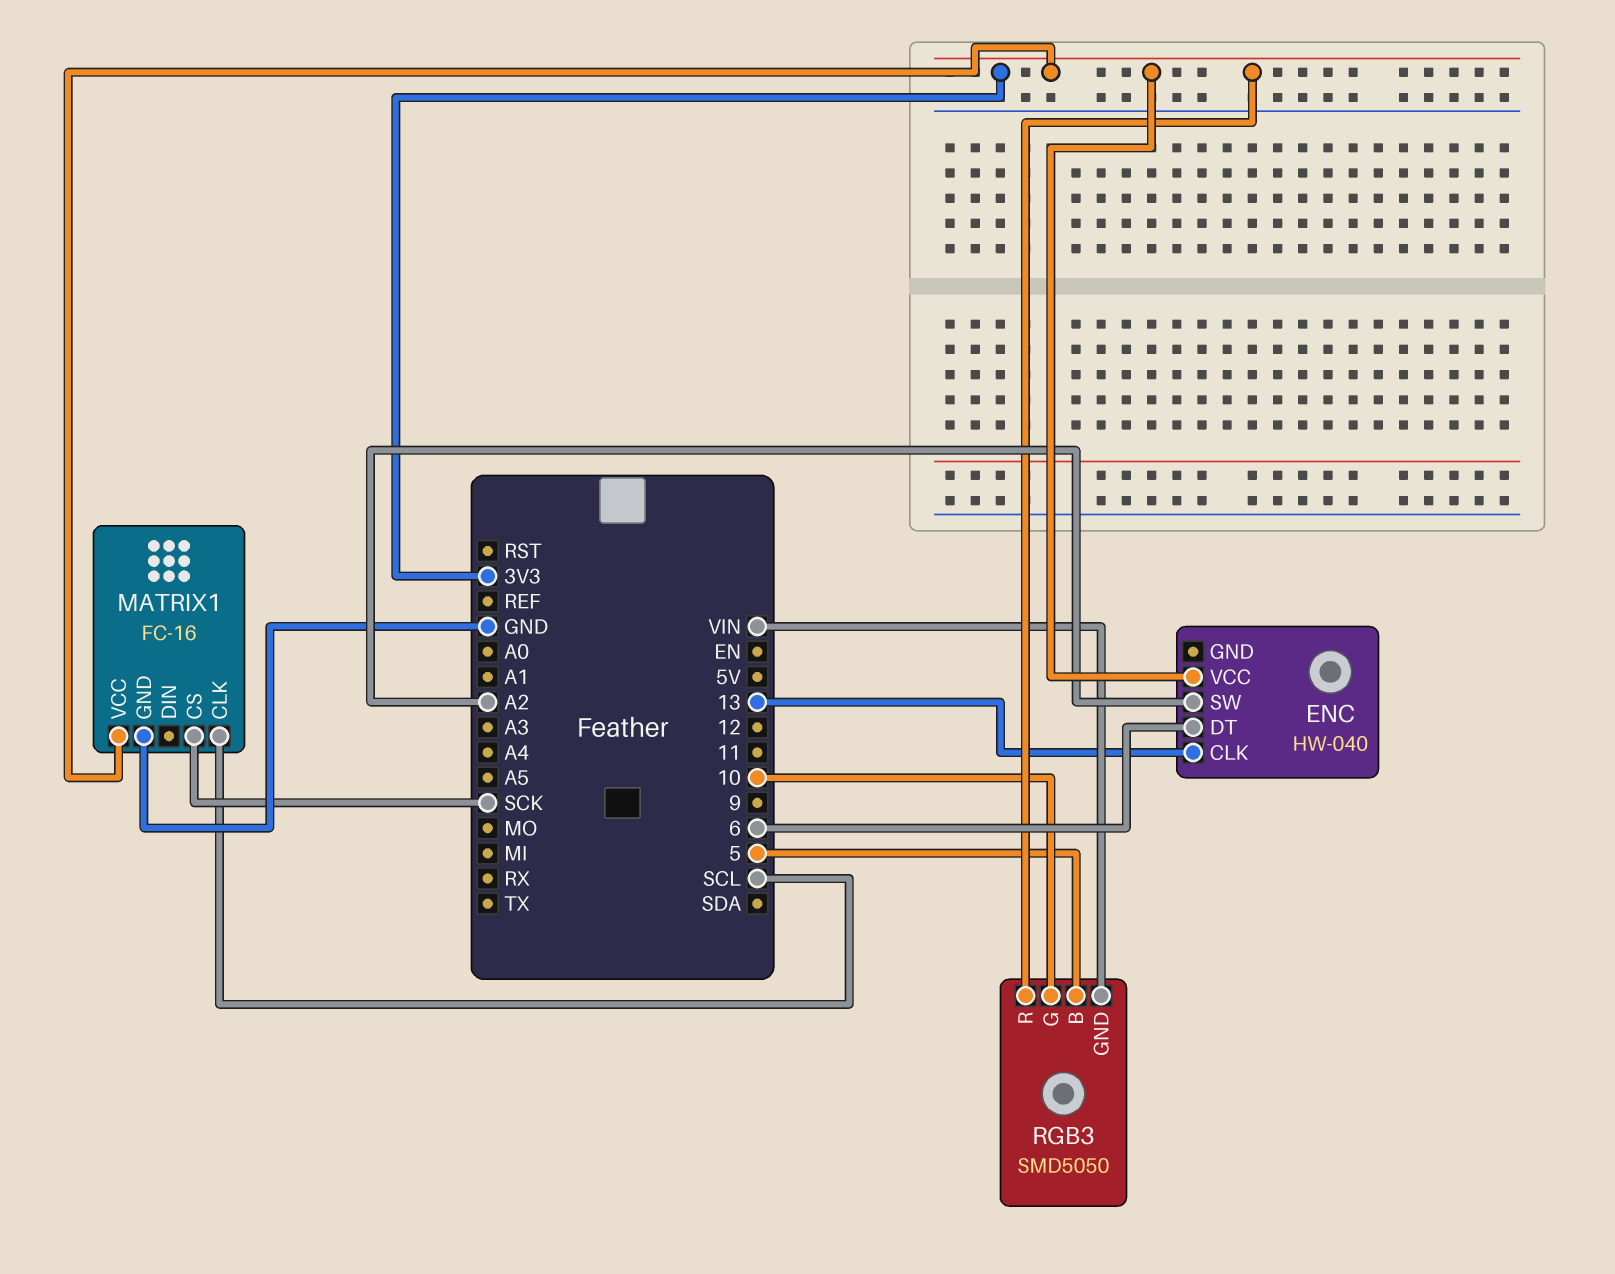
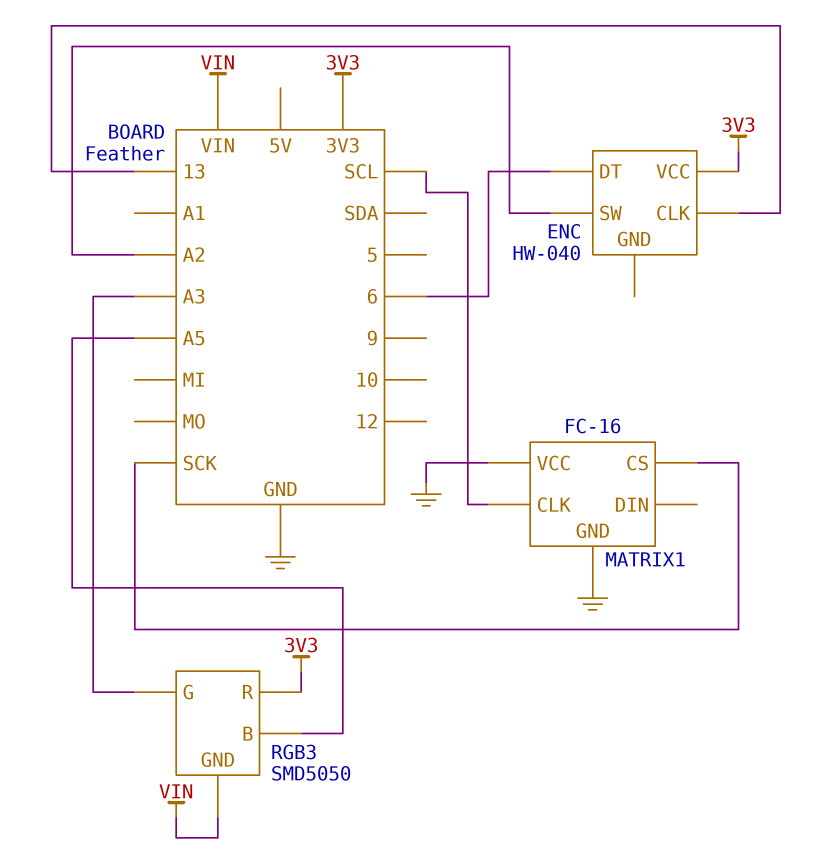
MATRIX1 pin VCC: 3V3 -> GND
RGB3 pin B: 5 -> A5
RGB3 pin G: 10 -> A3

